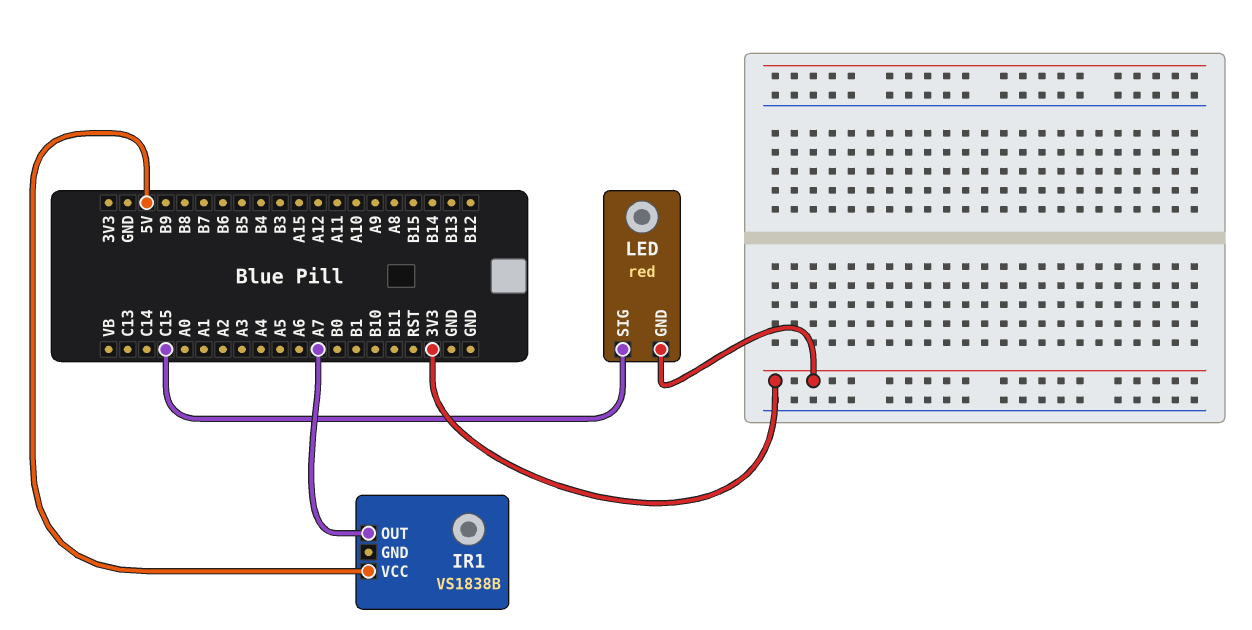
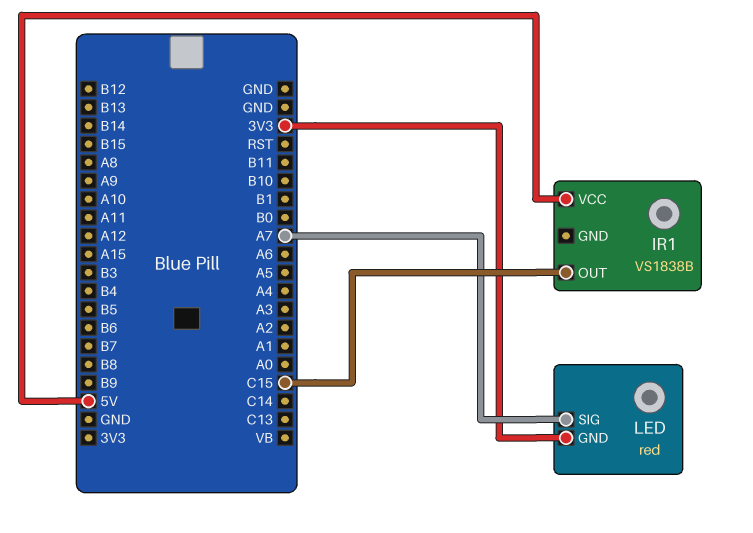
IR1 pin OUT: A7 -> C15
LED pin SIG: C15 -> A7

